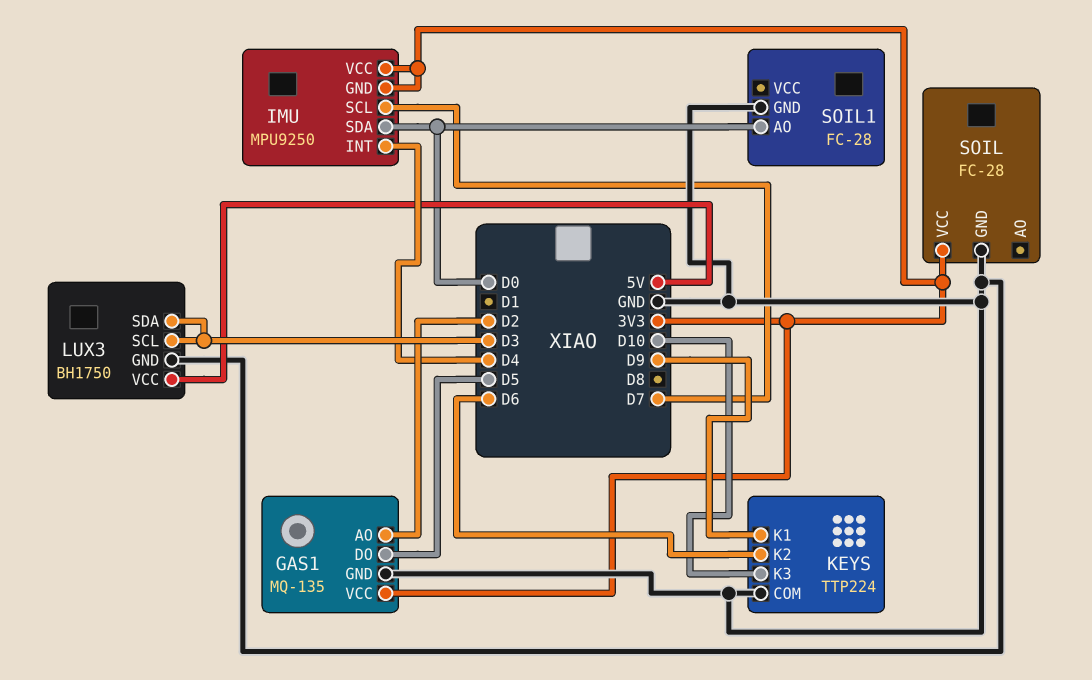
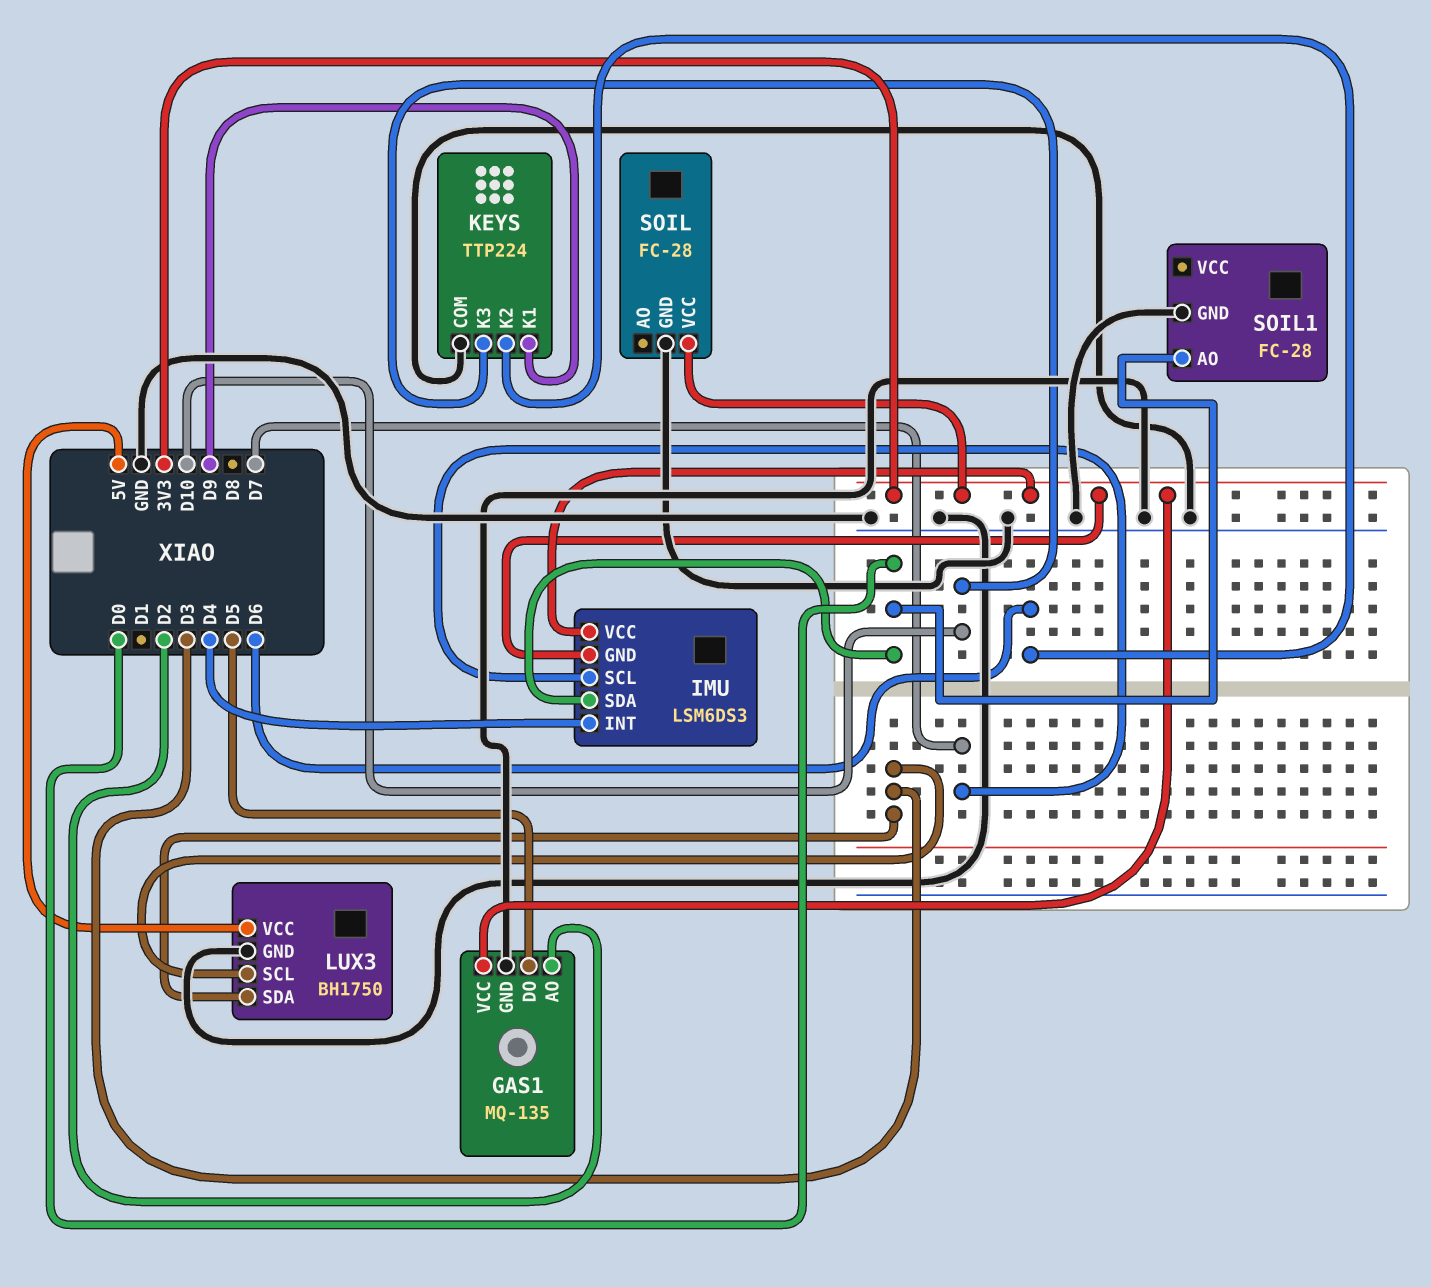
IMU: MPU9250 -> LSM6DS3

